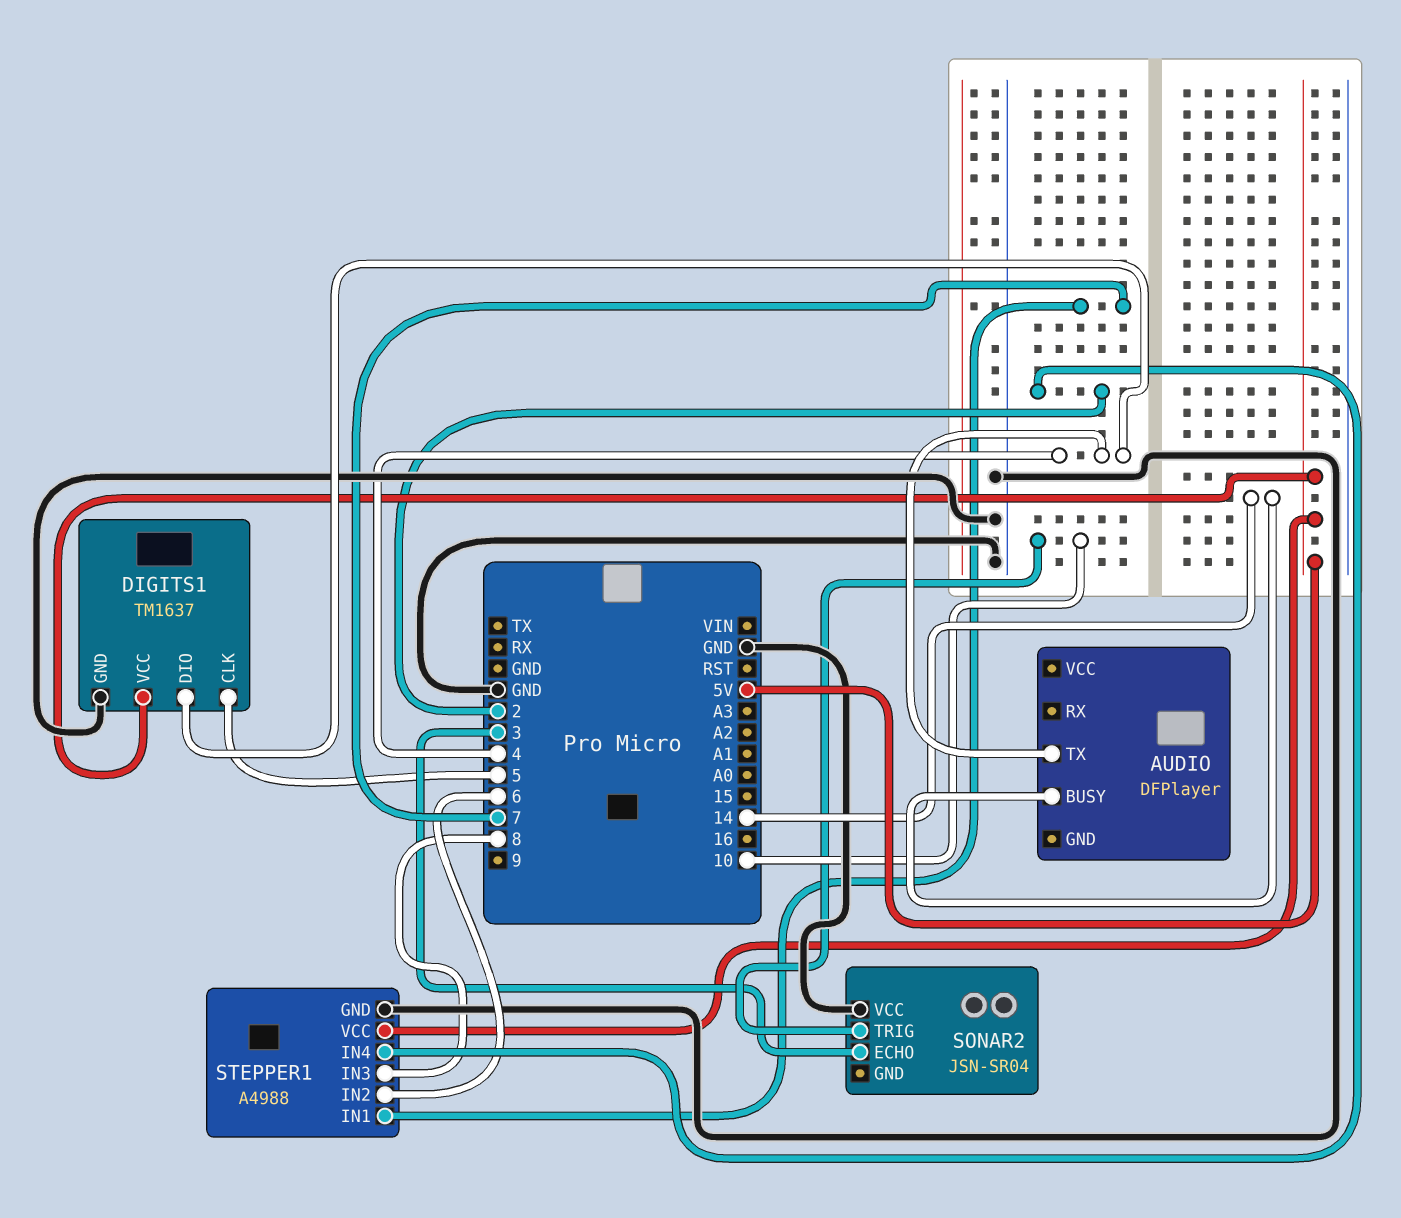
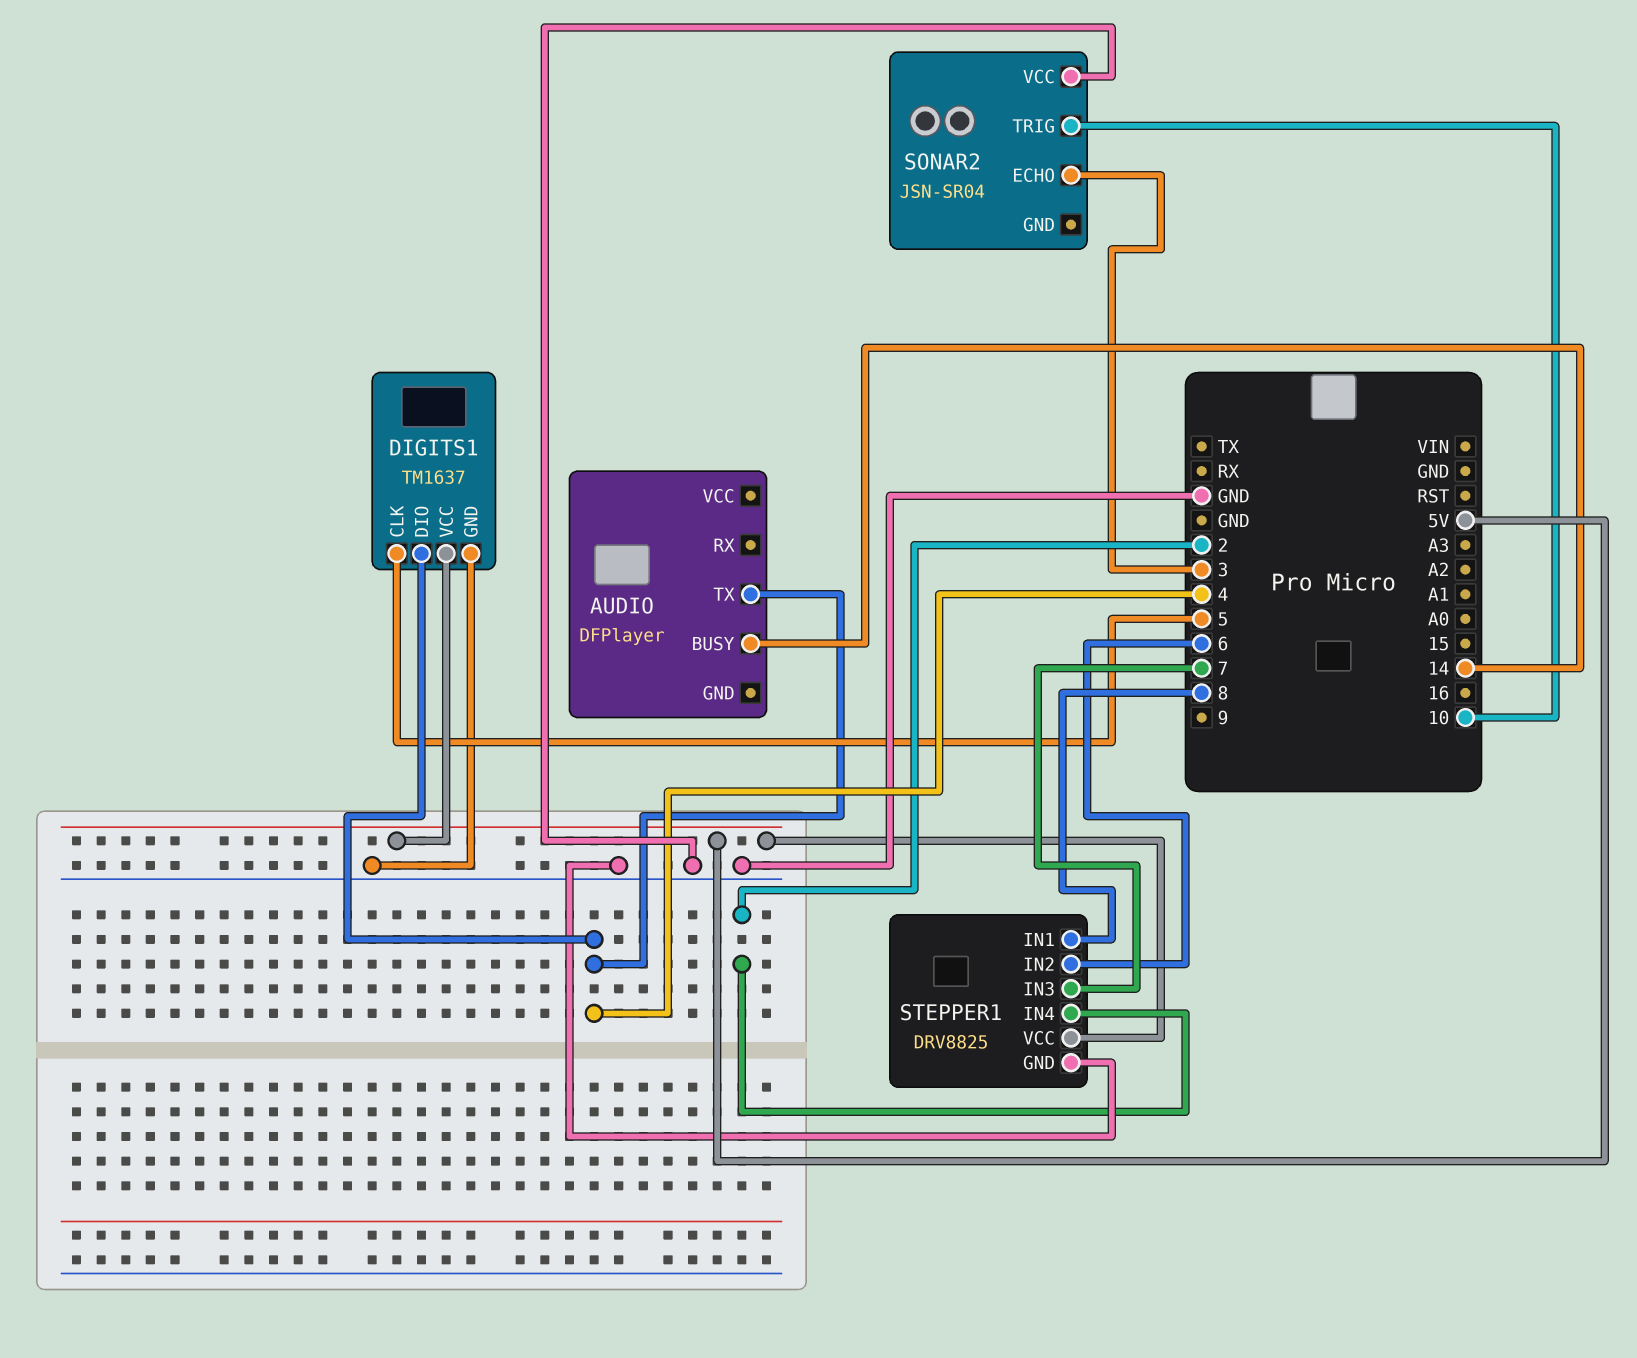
STEPPER1: A4988 -> DRV8825
STEPPER1 pin IN1: 7 -> 8
STEPPER1 pin IN3: 8 -> 7

